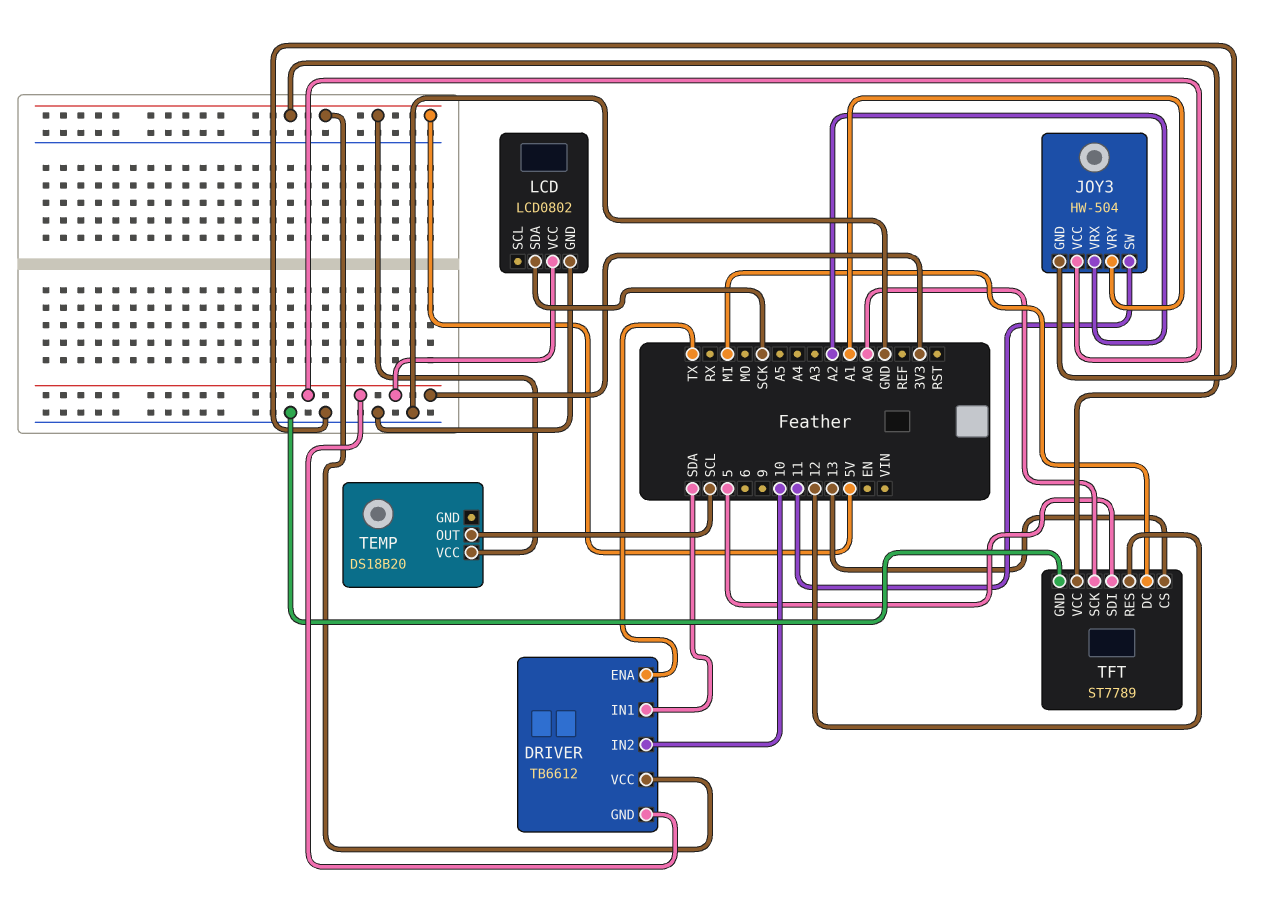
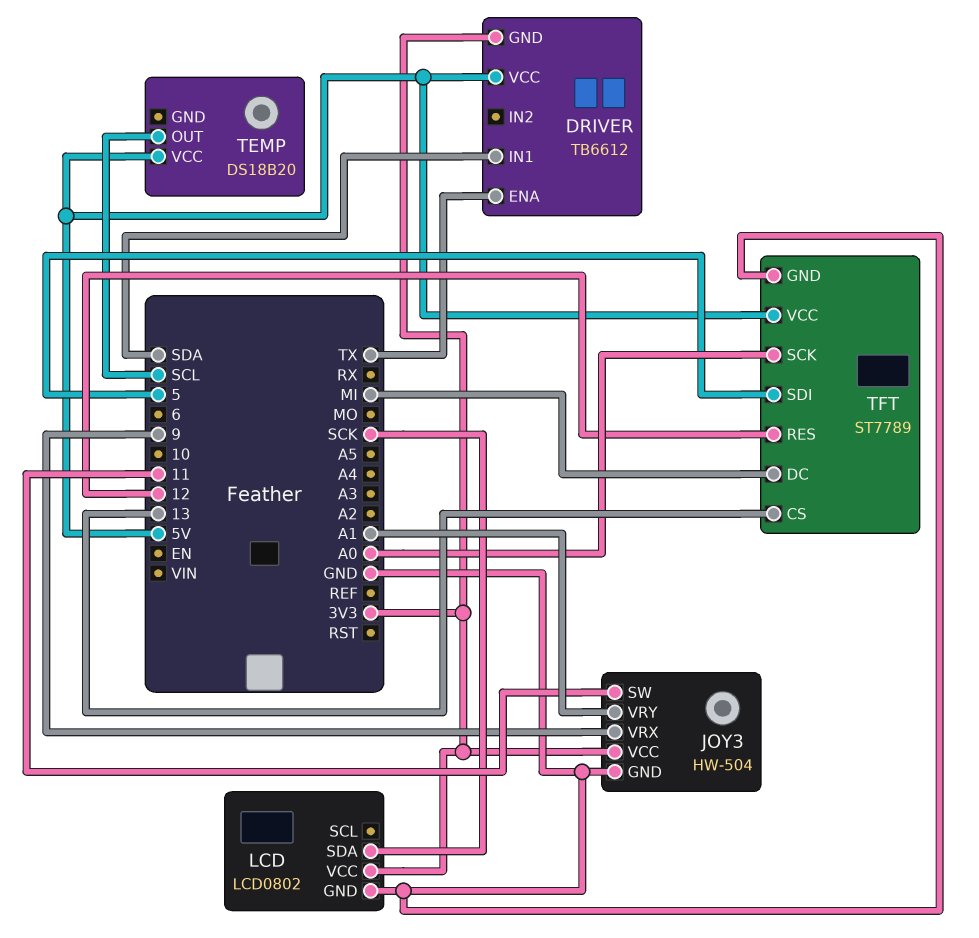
DRIVER pin IN2: 10 -> none
JOY3 pin VRX: A2 -> 9

